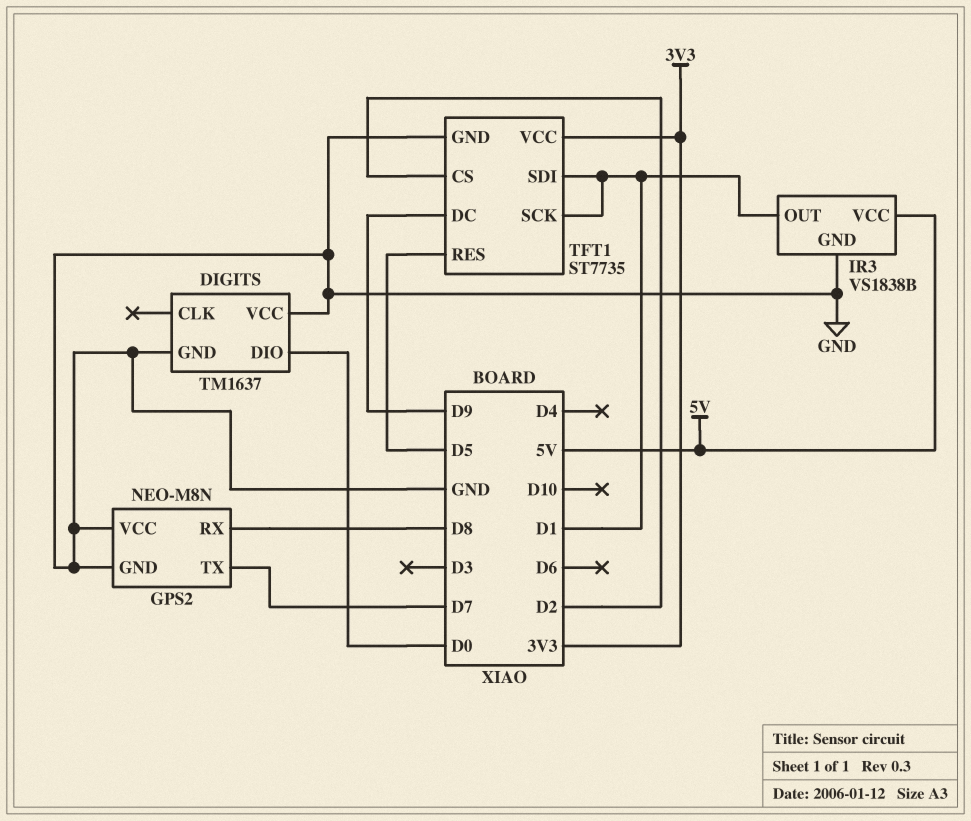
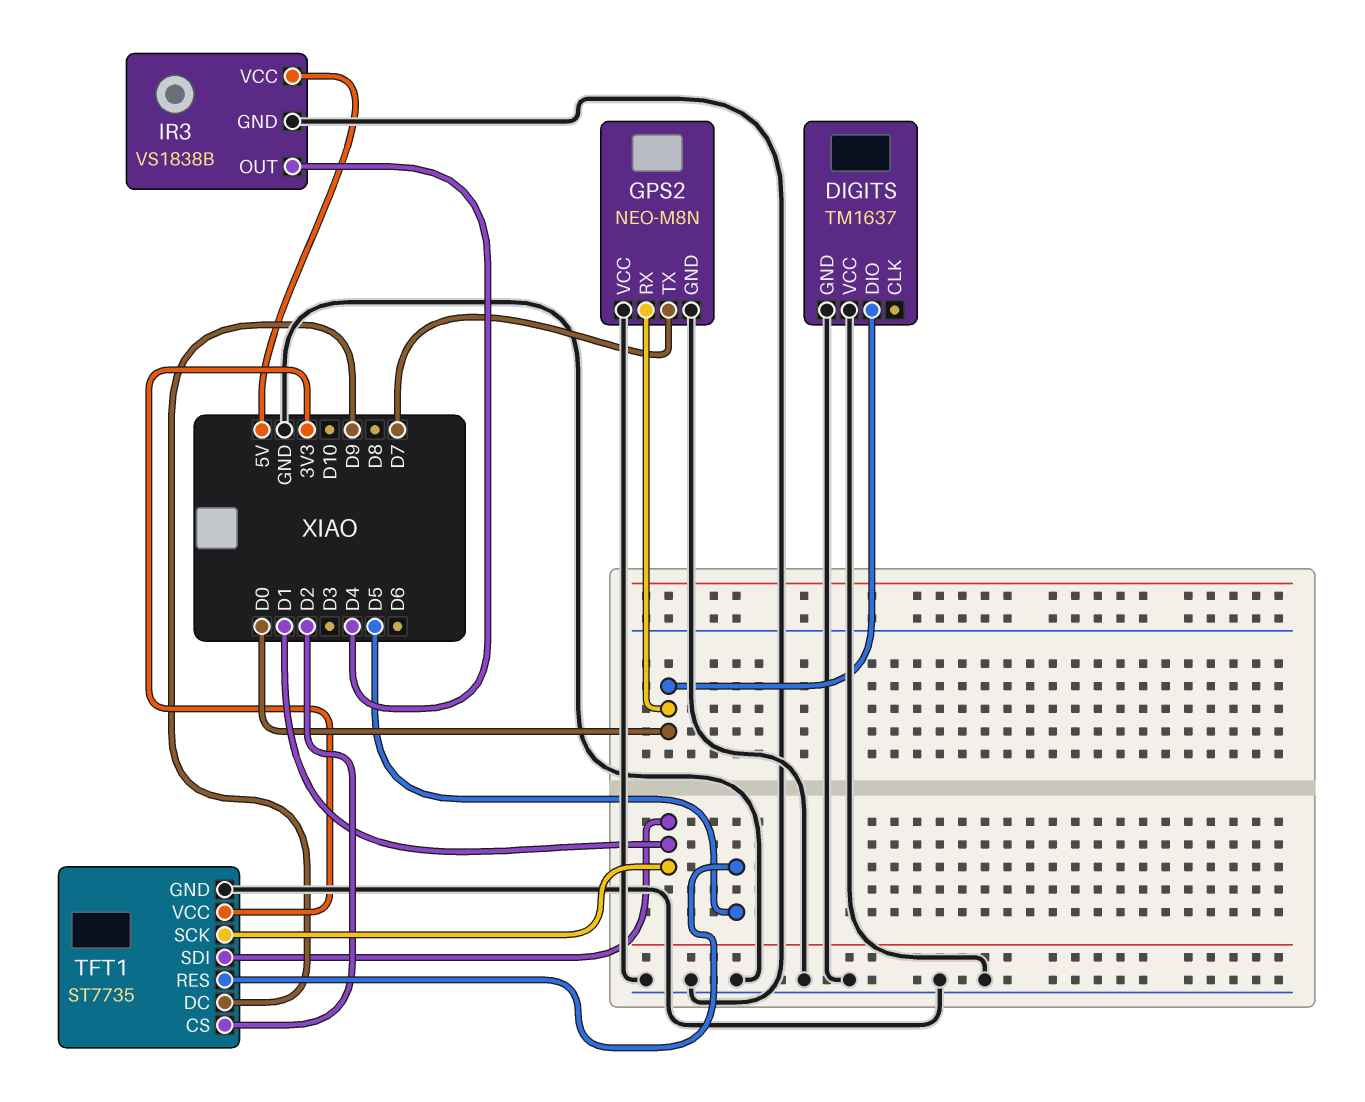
GPS2 pin RX: D8 -> D0
IR3 pin OUT: D1 -> D4

